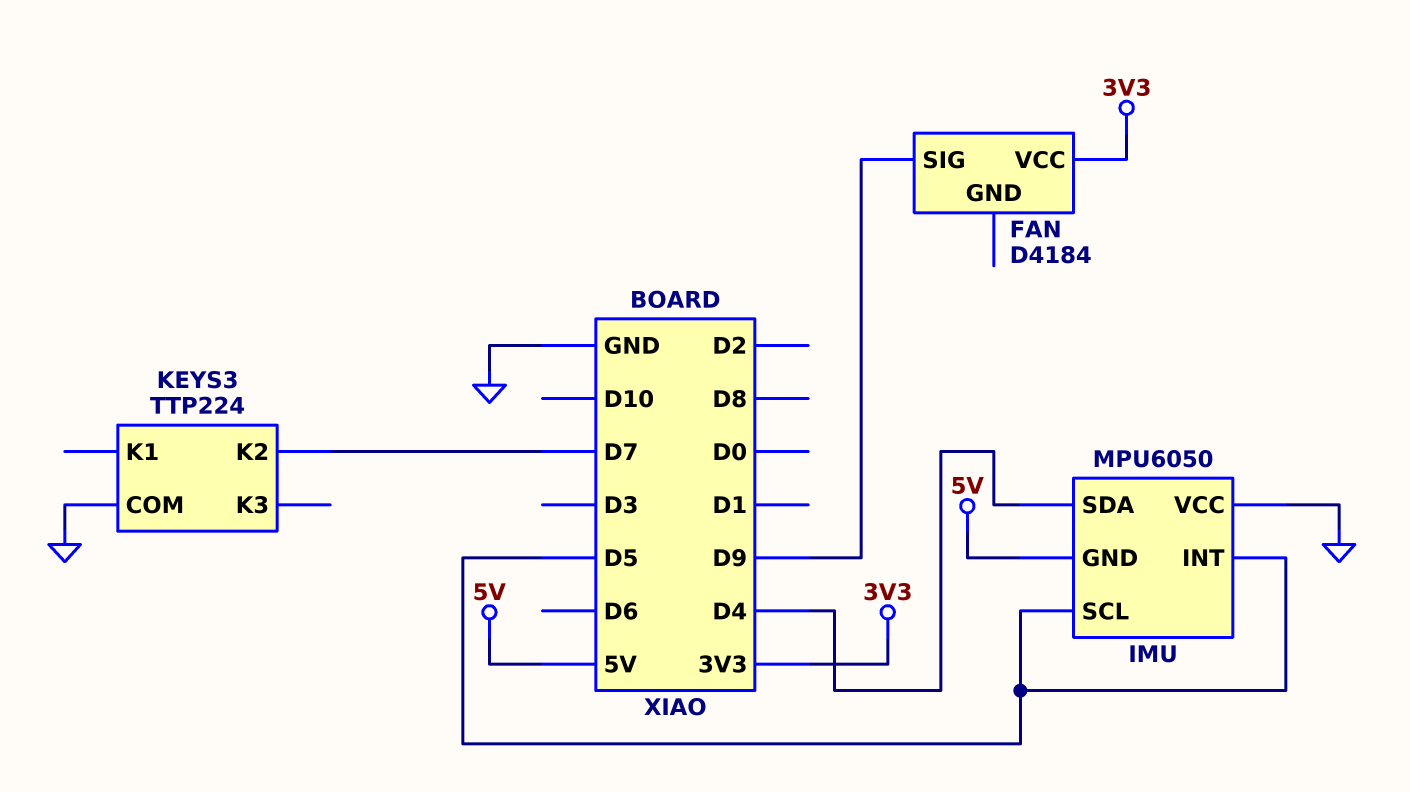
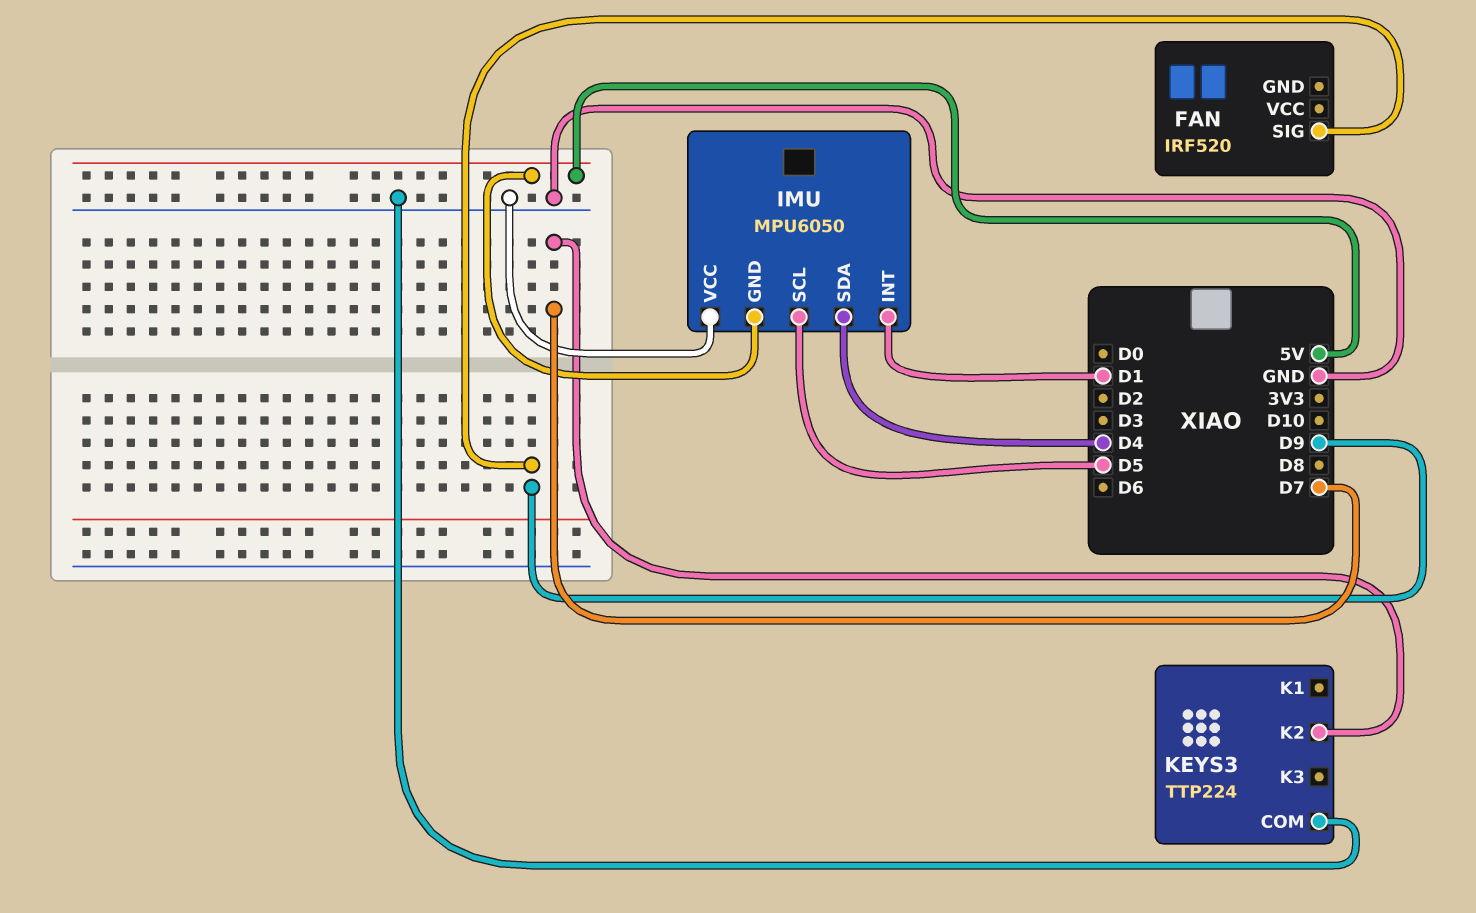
FAN: D4184 -> IRF520
FAN pin VCC: 3V3 -> none
IMU pin INT: D5 -> D1

